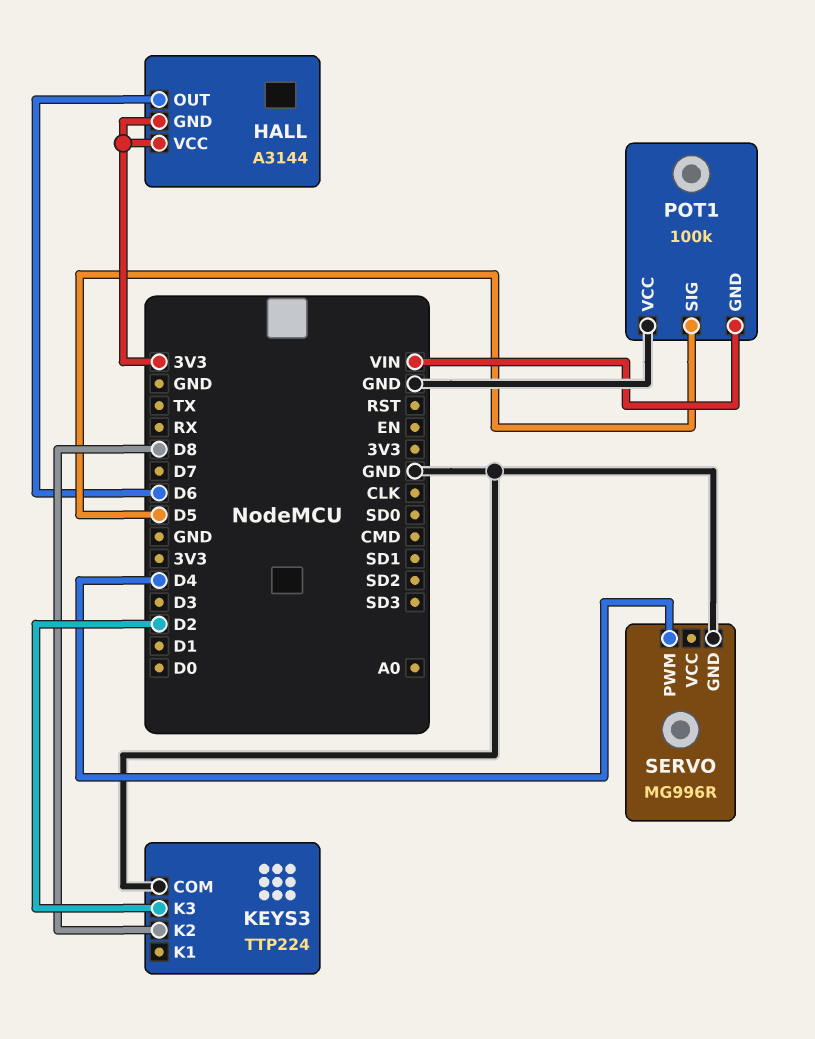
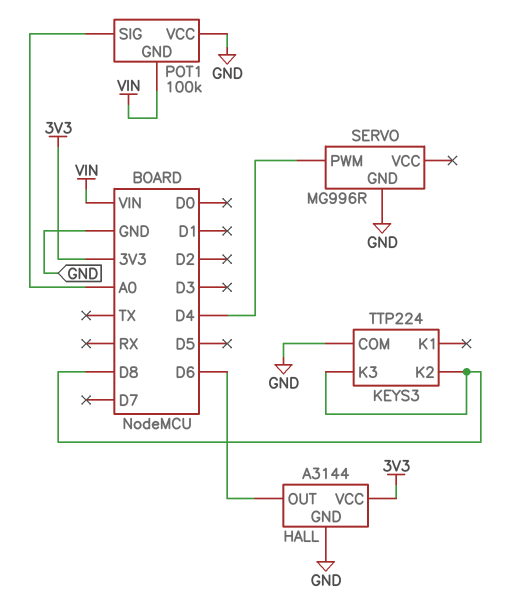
HALL pin GND: 3V3 -> GND
KEYS3 pin K3: D2 -> D8
POT1 pin SIG: D5 -> A0

